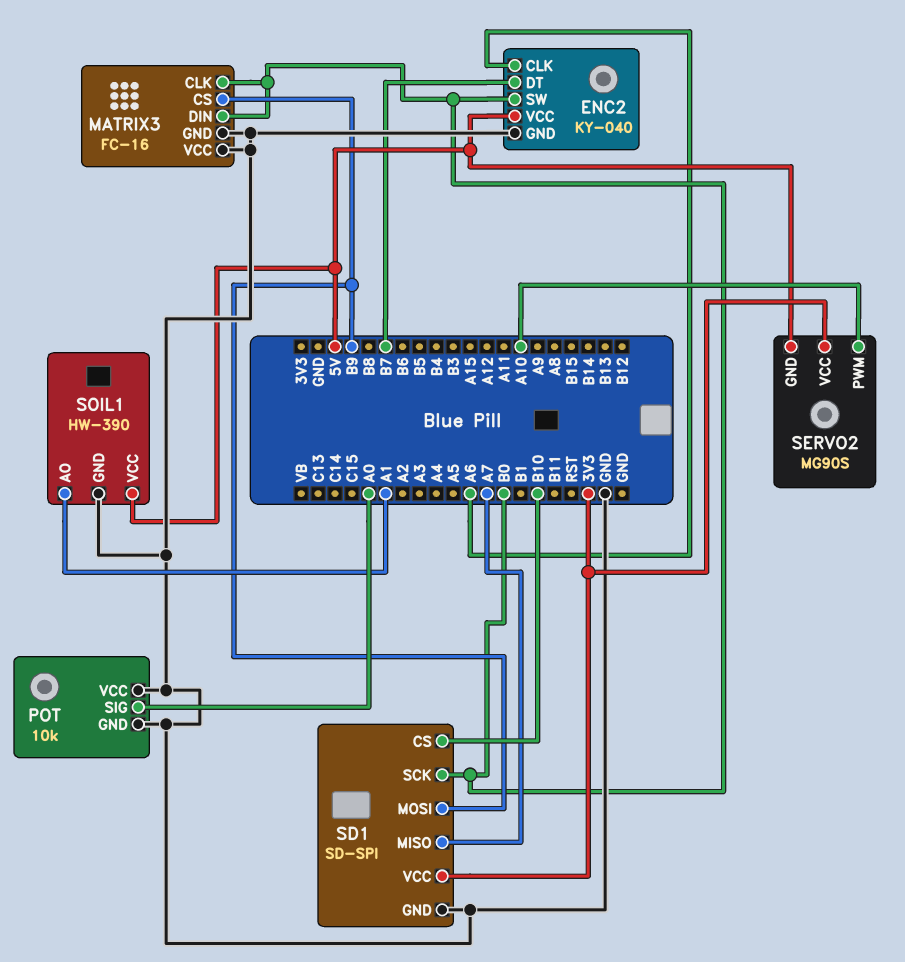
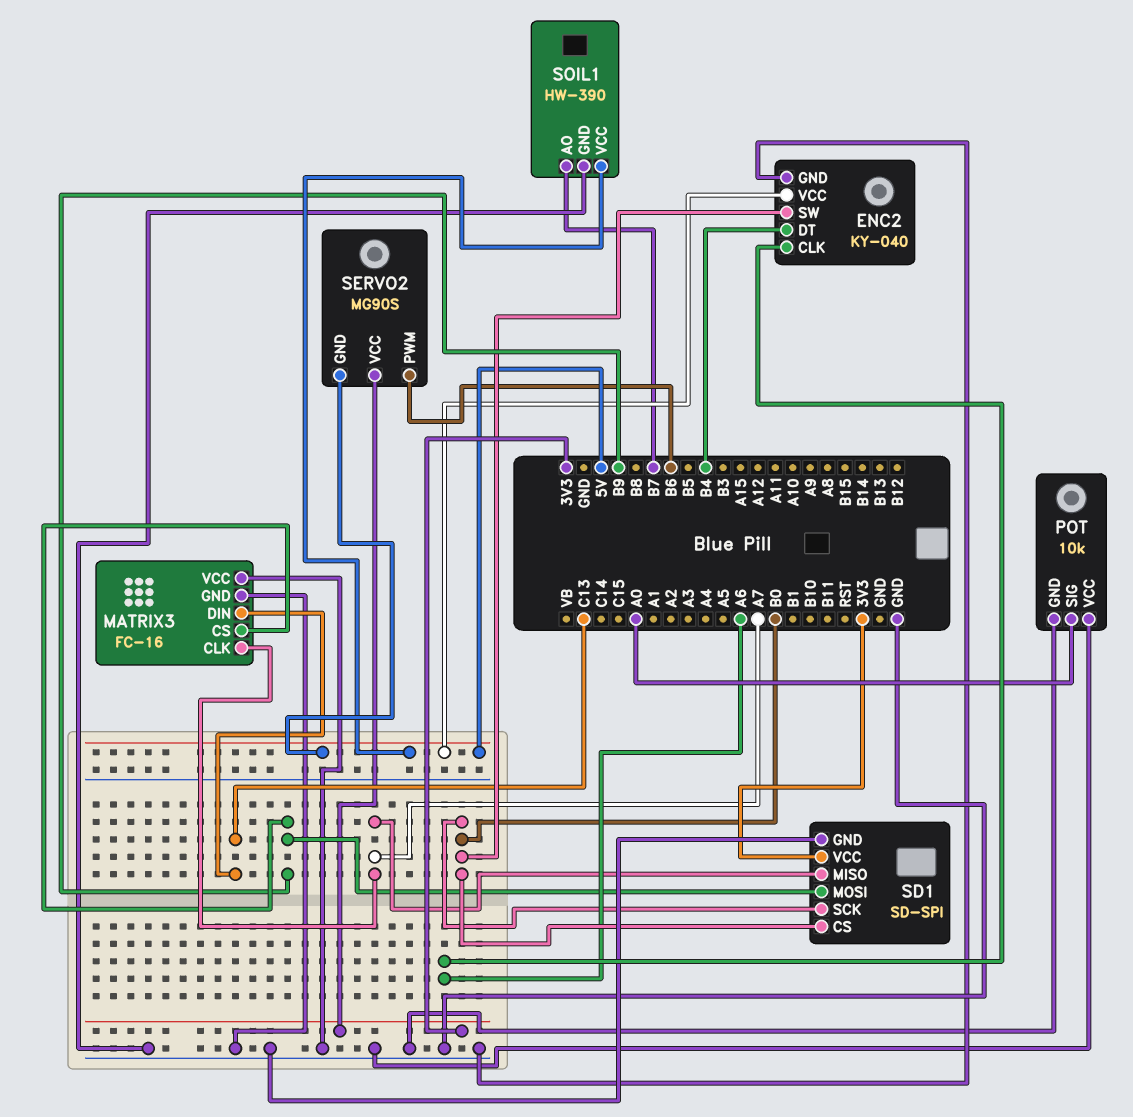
ENC2 pin DT: B7 -> B4
MATRIX3 pin CLK: B0 -> A7
MATRIX3 pin DIN: B0 -> C13
SD1 pin CS: B10 -> B0
SERVO2 pin PWM: A10 -> B6
SOIL1 pin AO: A1 -> B7

